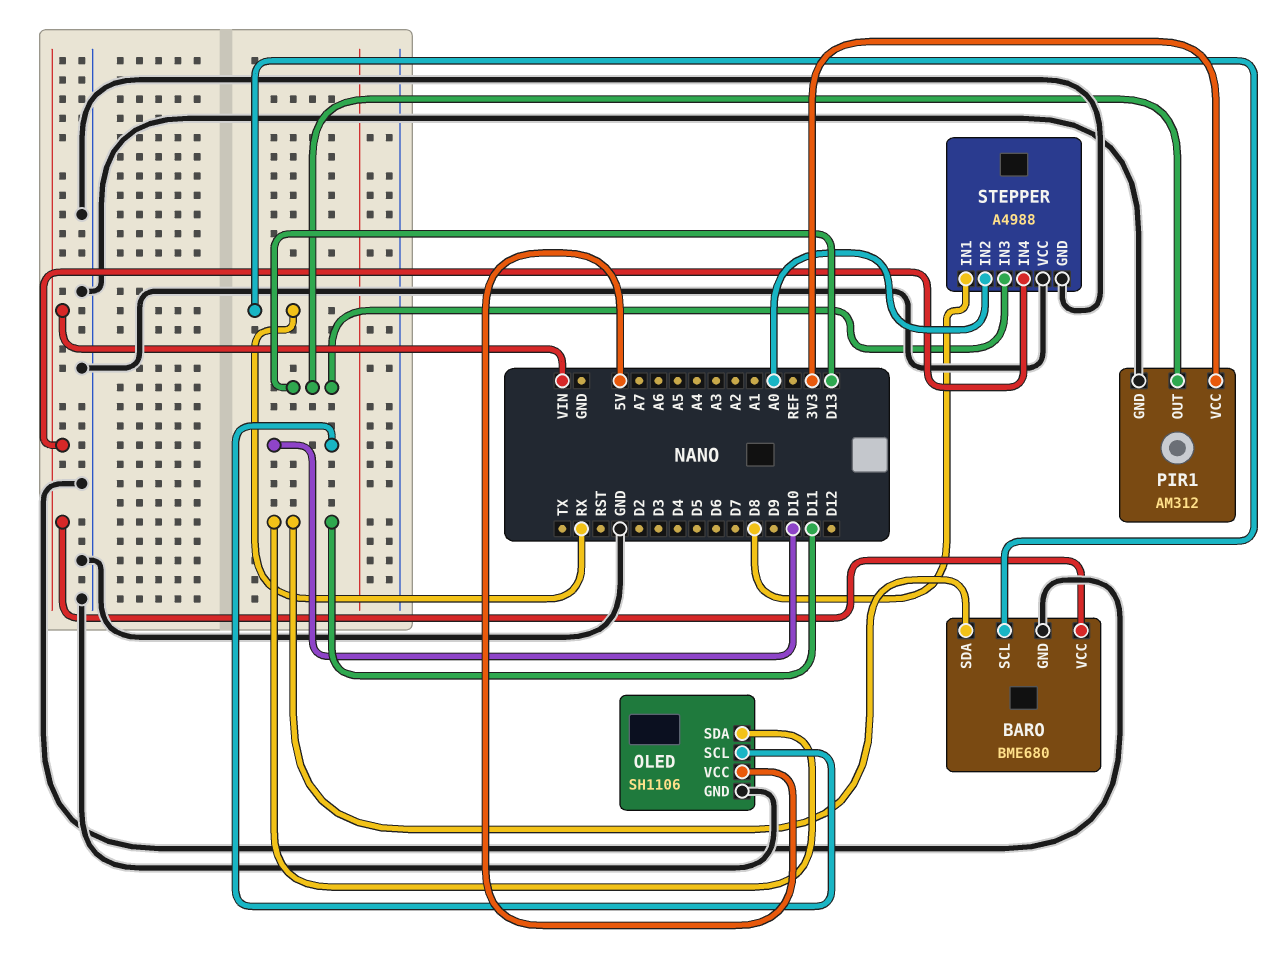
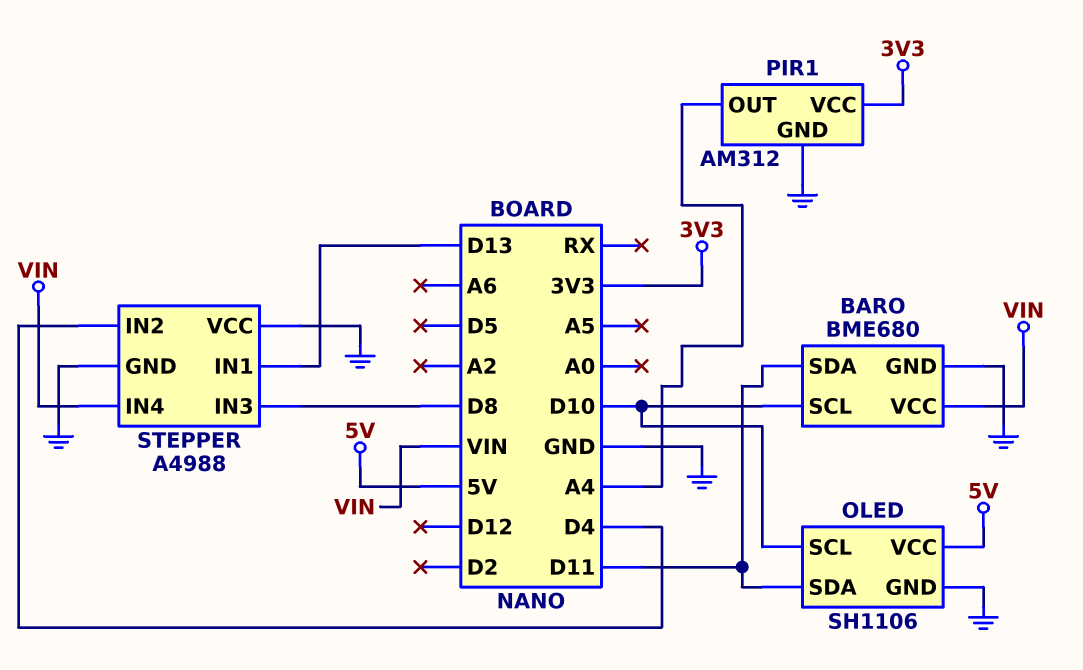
BARO pin SCL: RX -> D10
PIR1 pin OUT: D13 -> A4
STEPPER pin IN1: D8 -> D13
STEPPER pin IN2: A0 -> D4
STEPPER pin IN3: D13 -> D8

